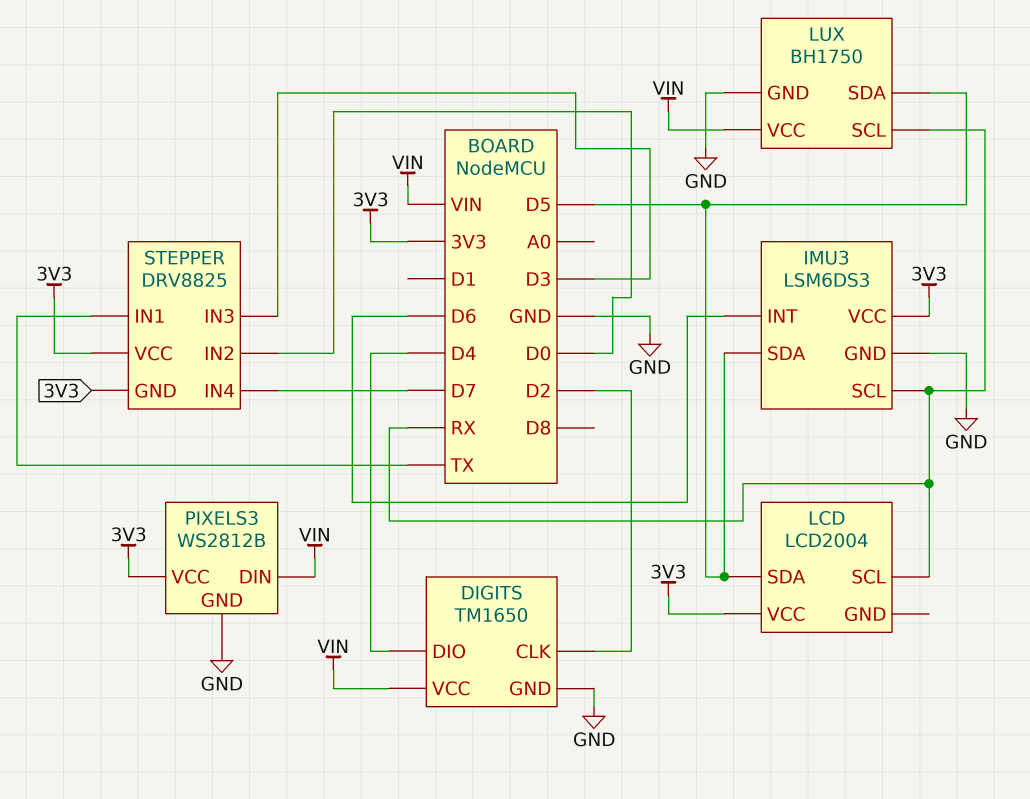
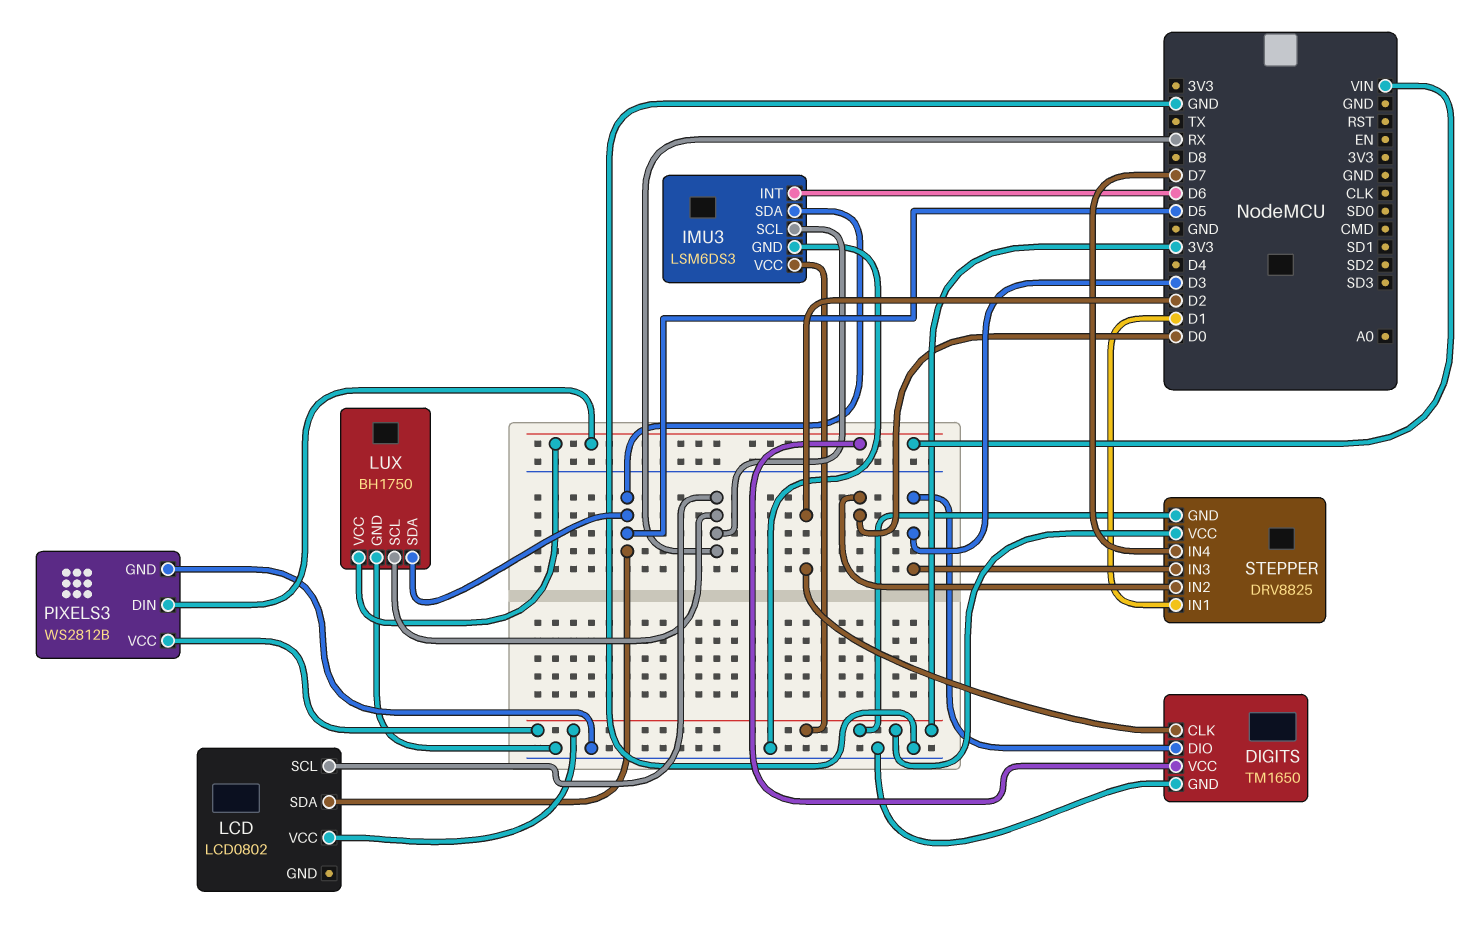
DIGITS pin DIO: D4 -> D3
LCD: LCD2004 -> LCD0802
STEPPER pin IN1: TX -> D1

